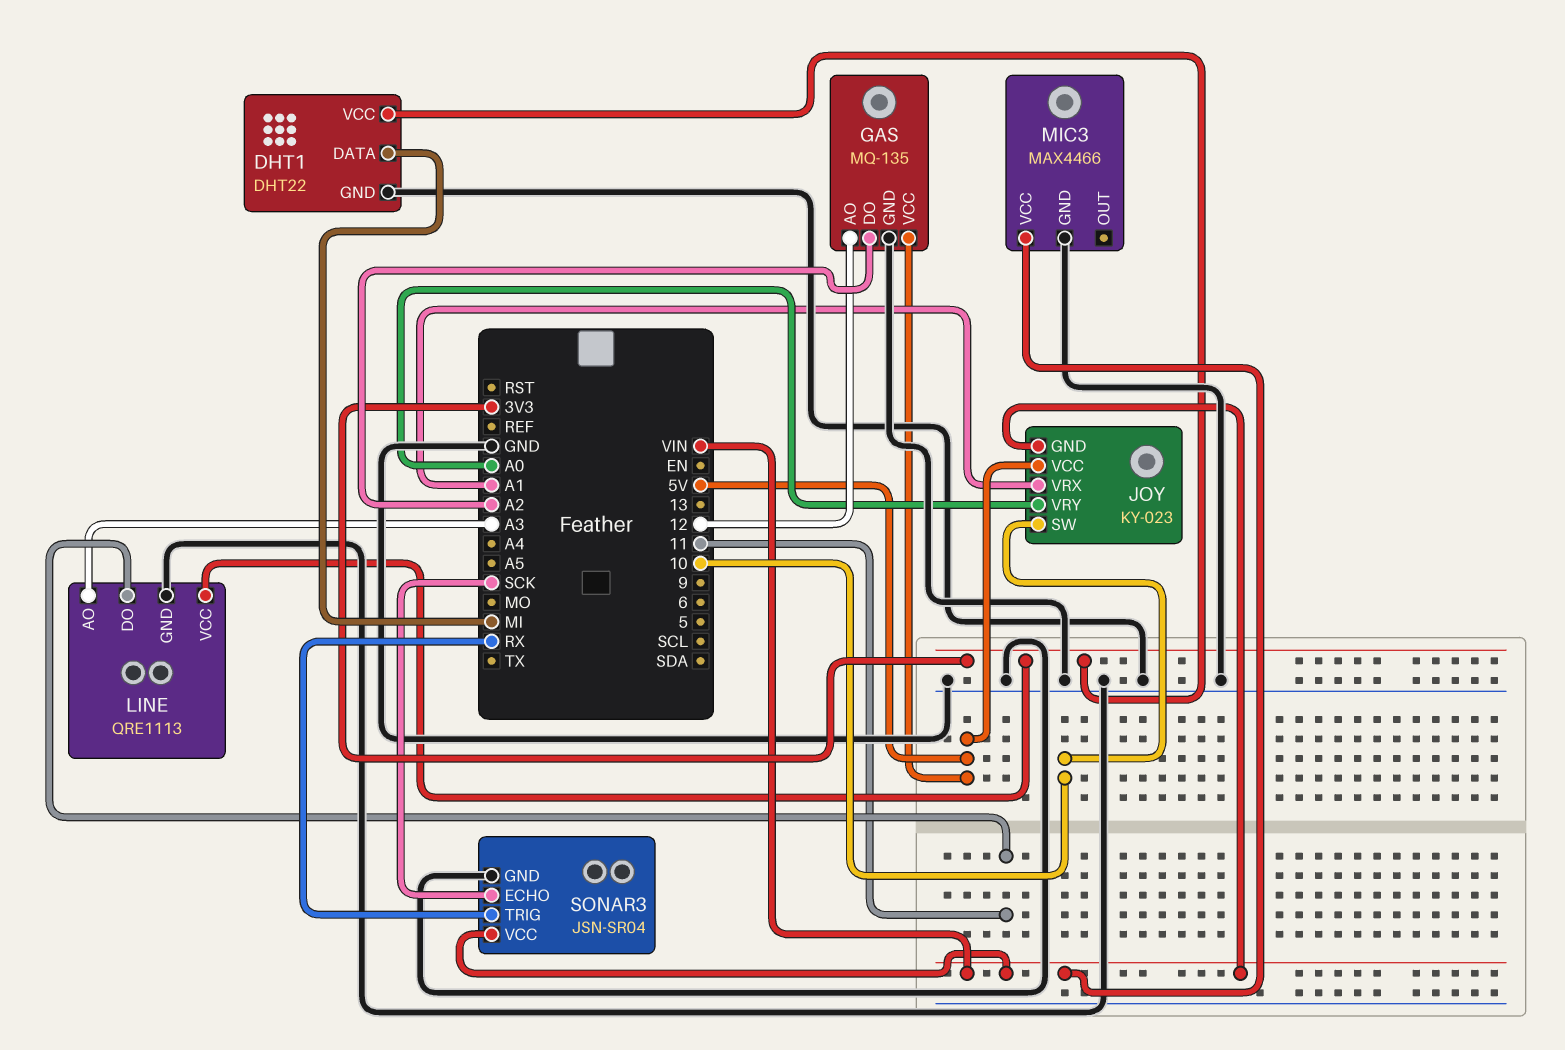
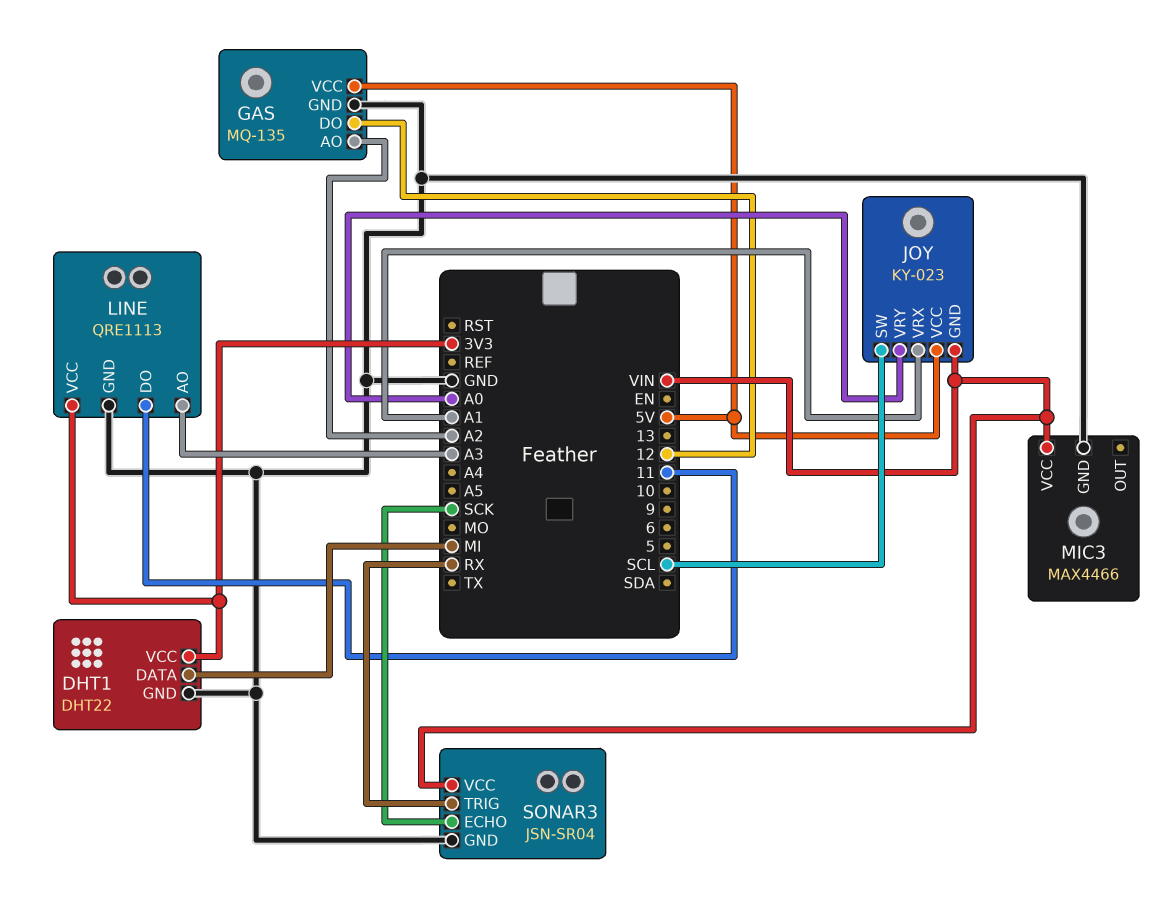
GAS pin AO: 12 -> A2
GAS pin DO: A2 -> 12
JOY pin SW: 10 -> SCL

